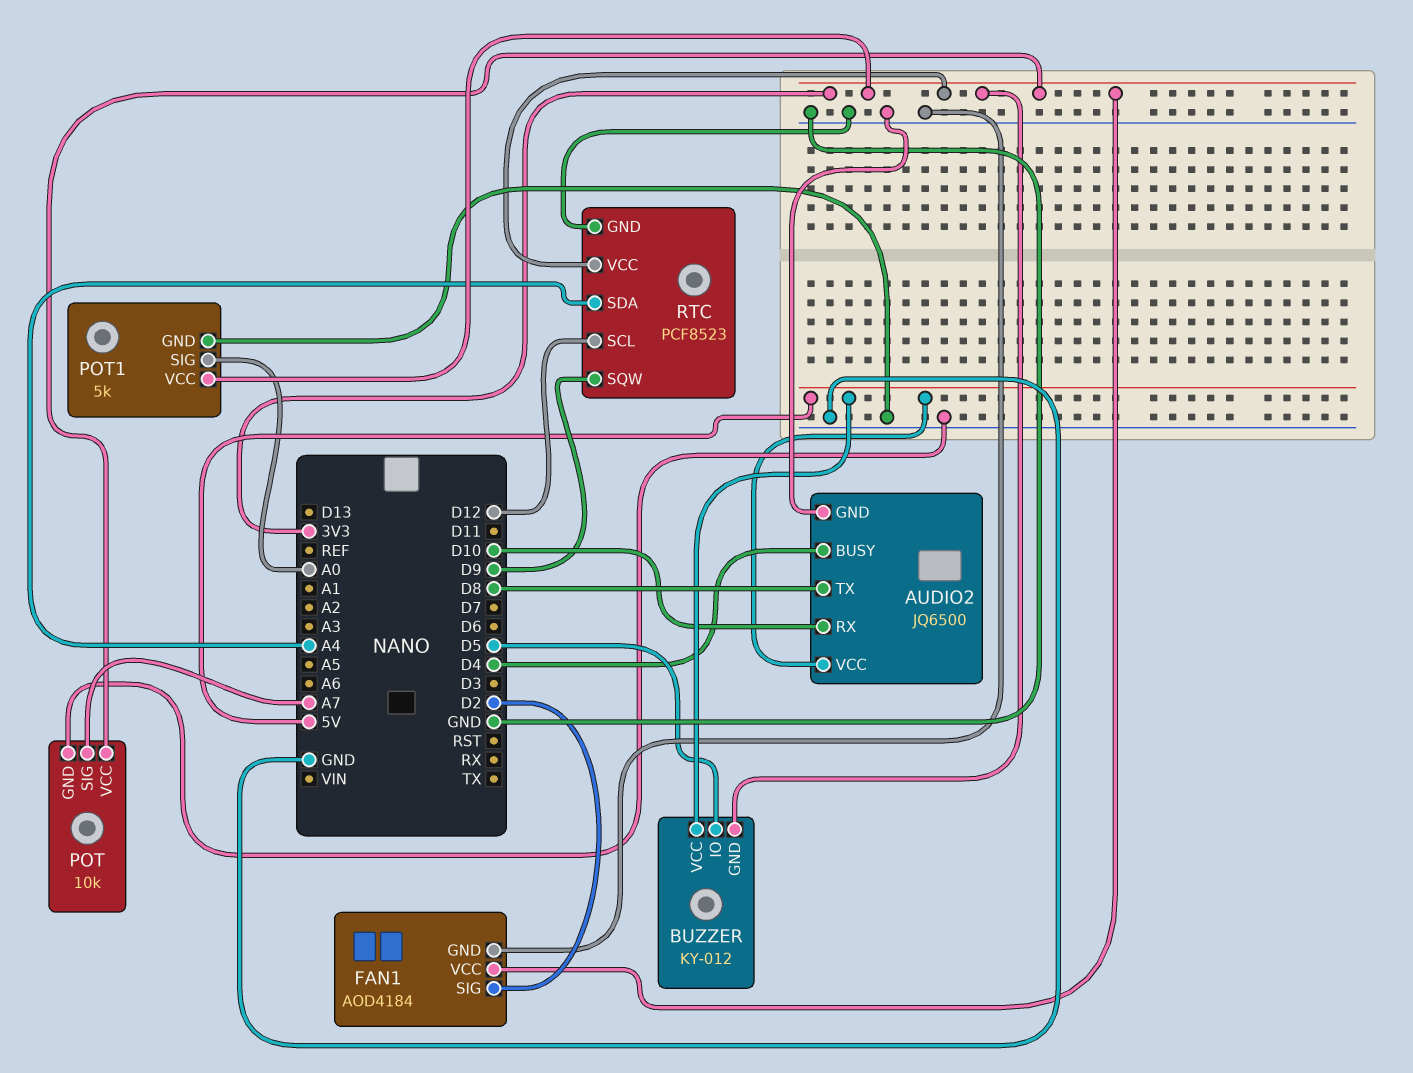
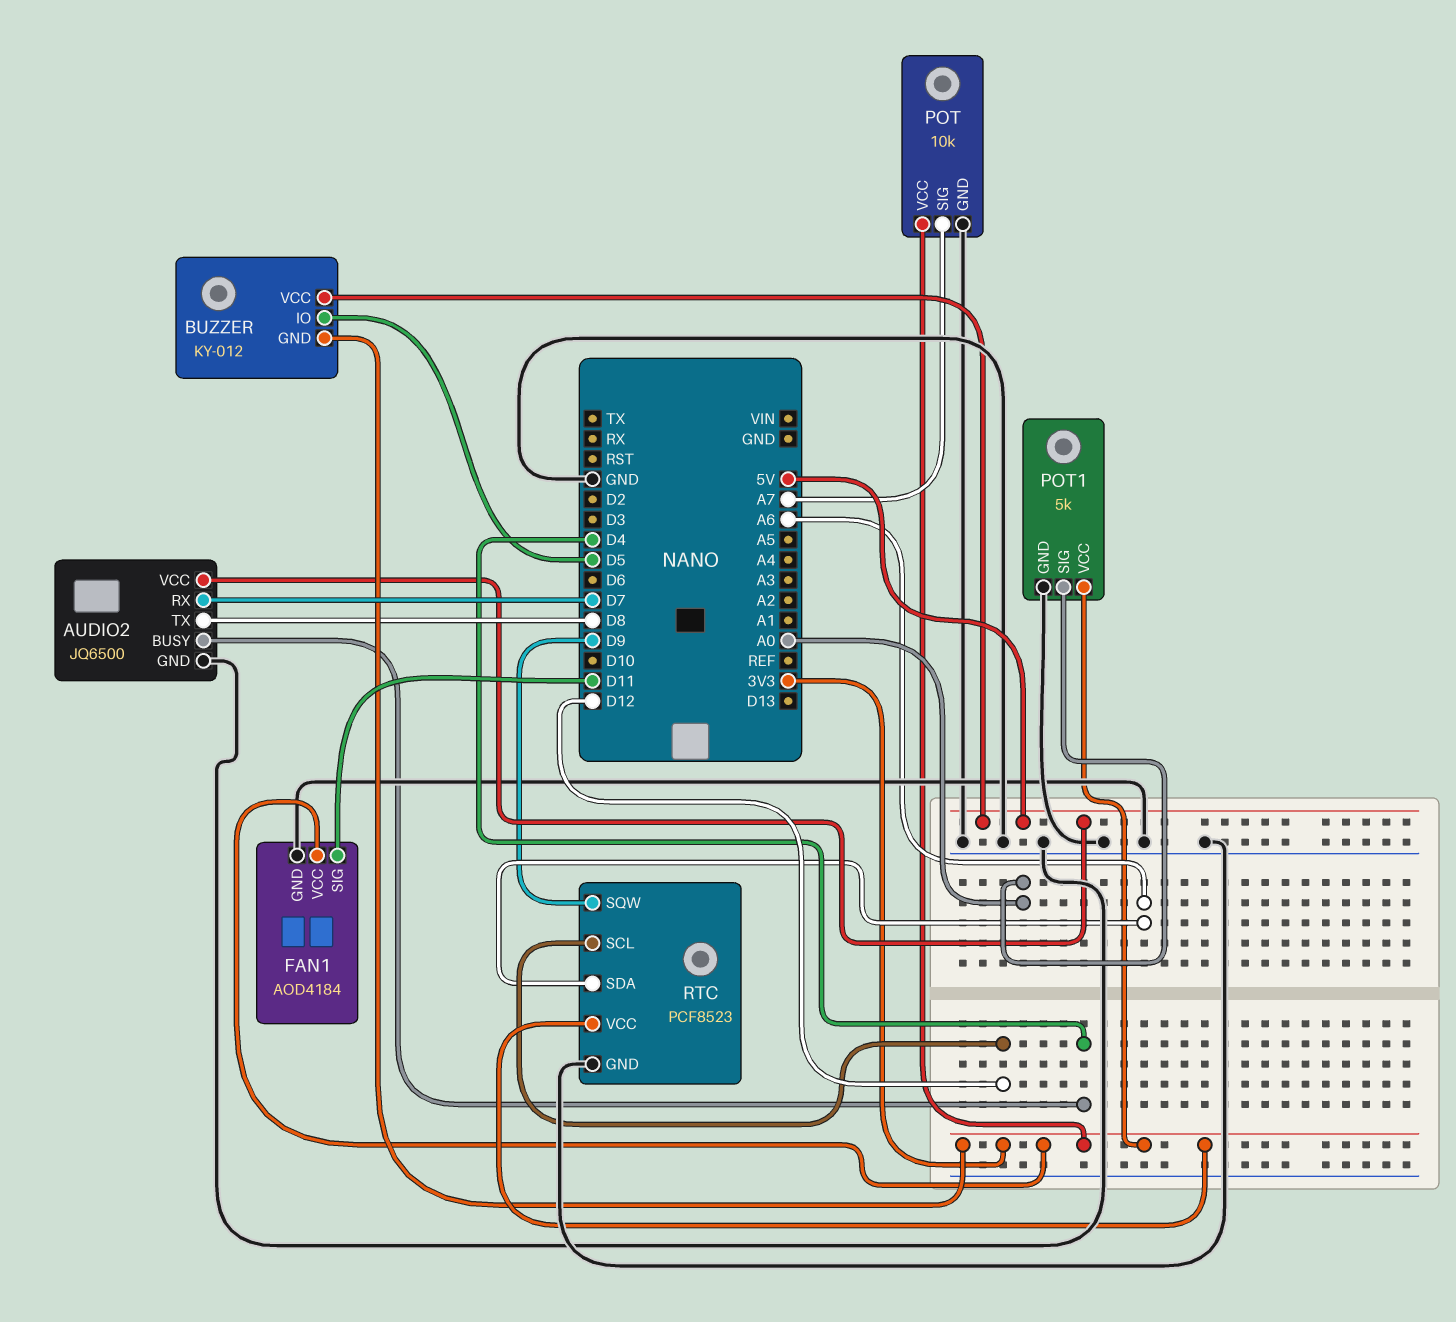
AUDIO2 pin RX: D10 -> D7
FAN1 pin SIG: D2 -> D11
RTC pin SDA: A4 -> A6

